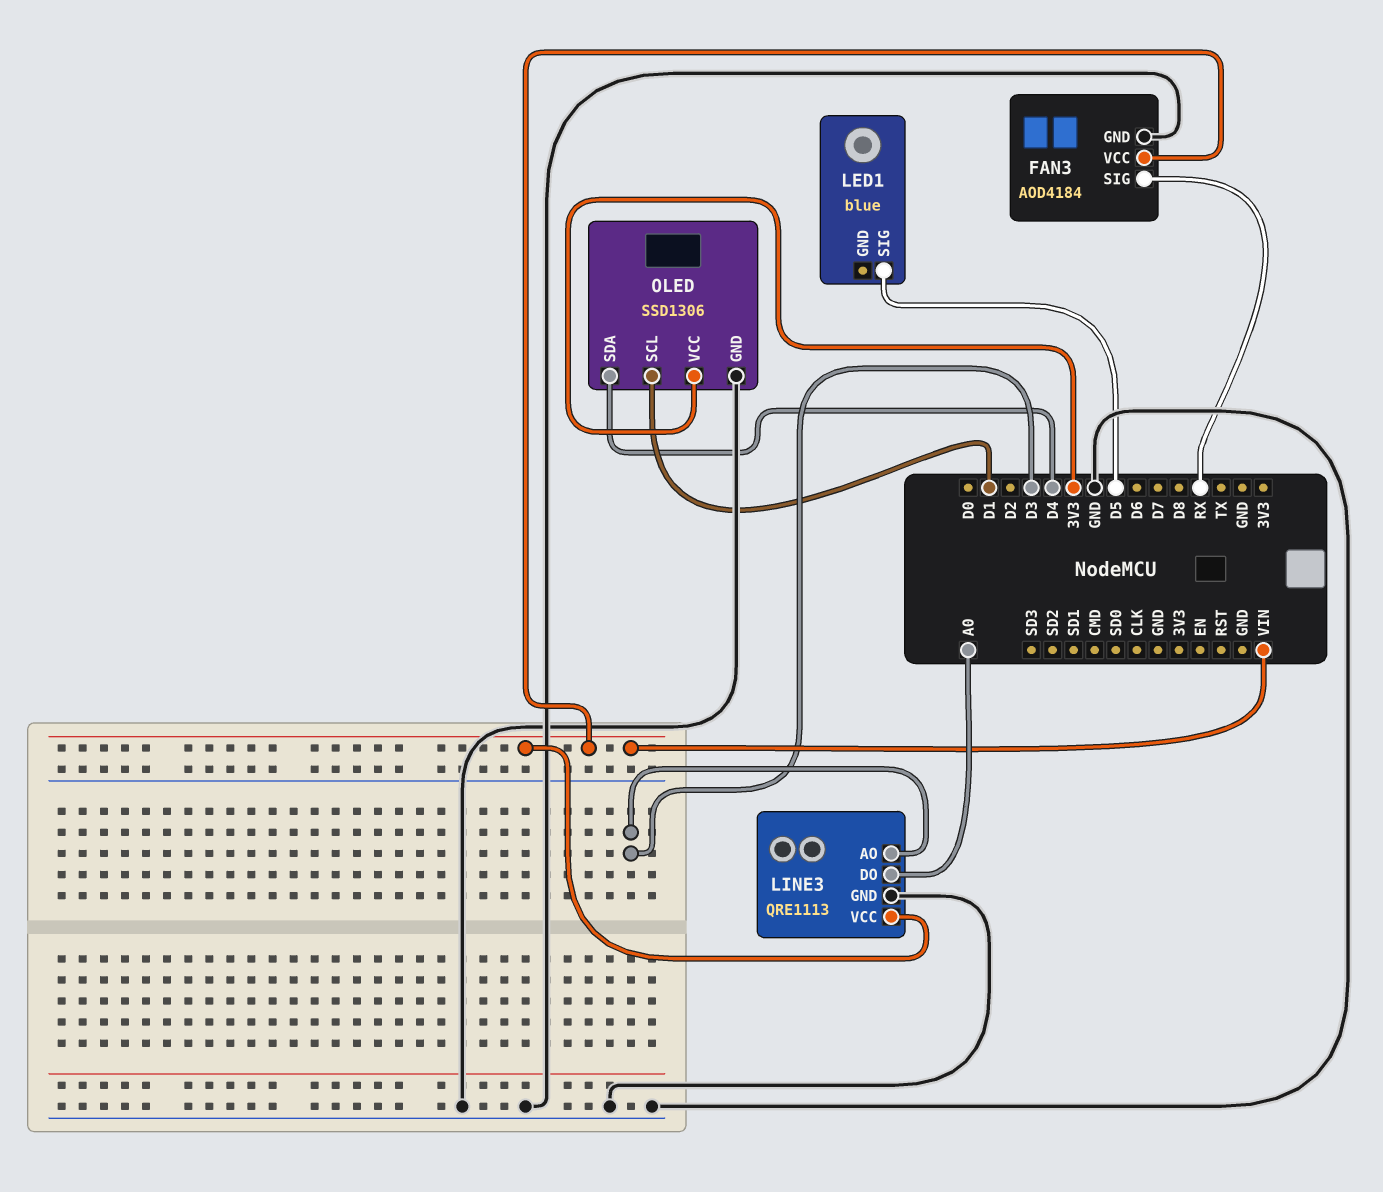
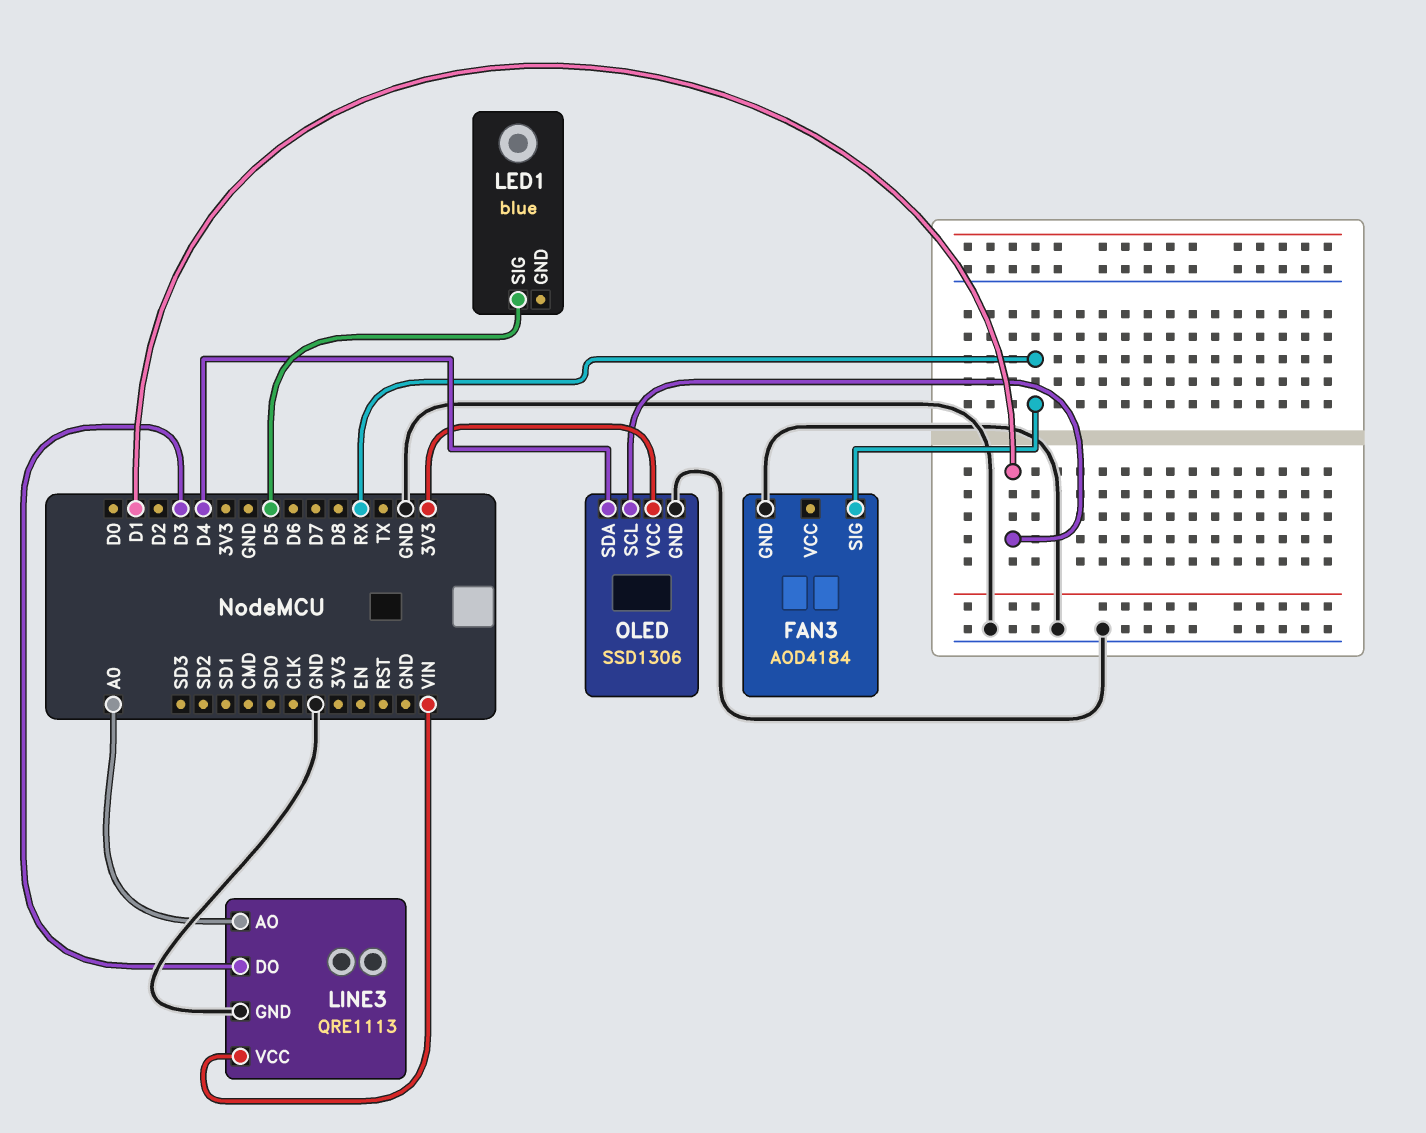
FAN3 pin VCC: VIN -> none
LINE3 pin AO: D3 -> A0
LINE3 pin DO: A0 -> D3

